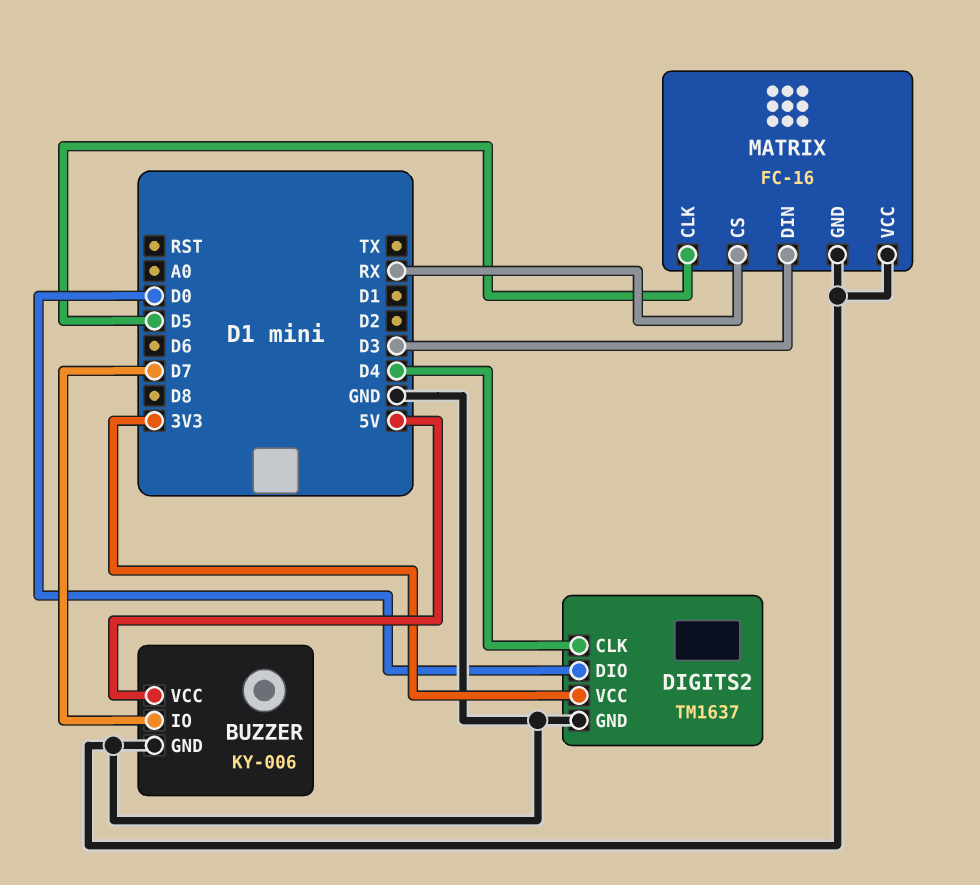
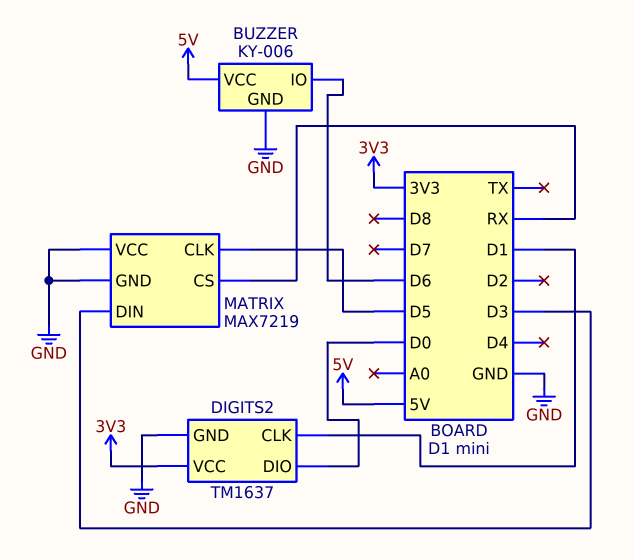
BUZZER pin IO: D7 -> D6
DIGITS2 pin CLK: D4 -> D1
MATRIX: FC-16 -> MAX7219

